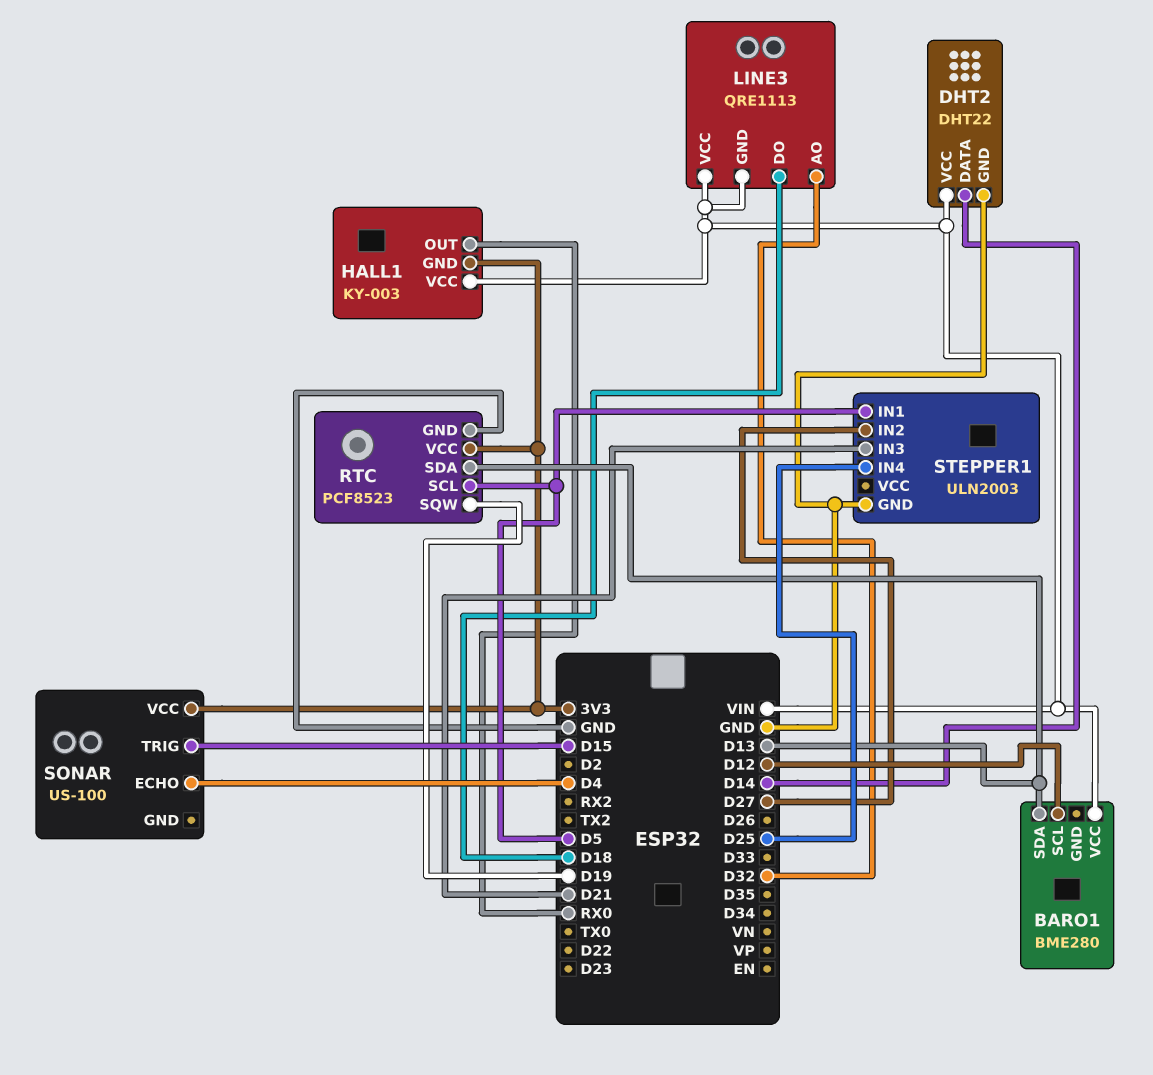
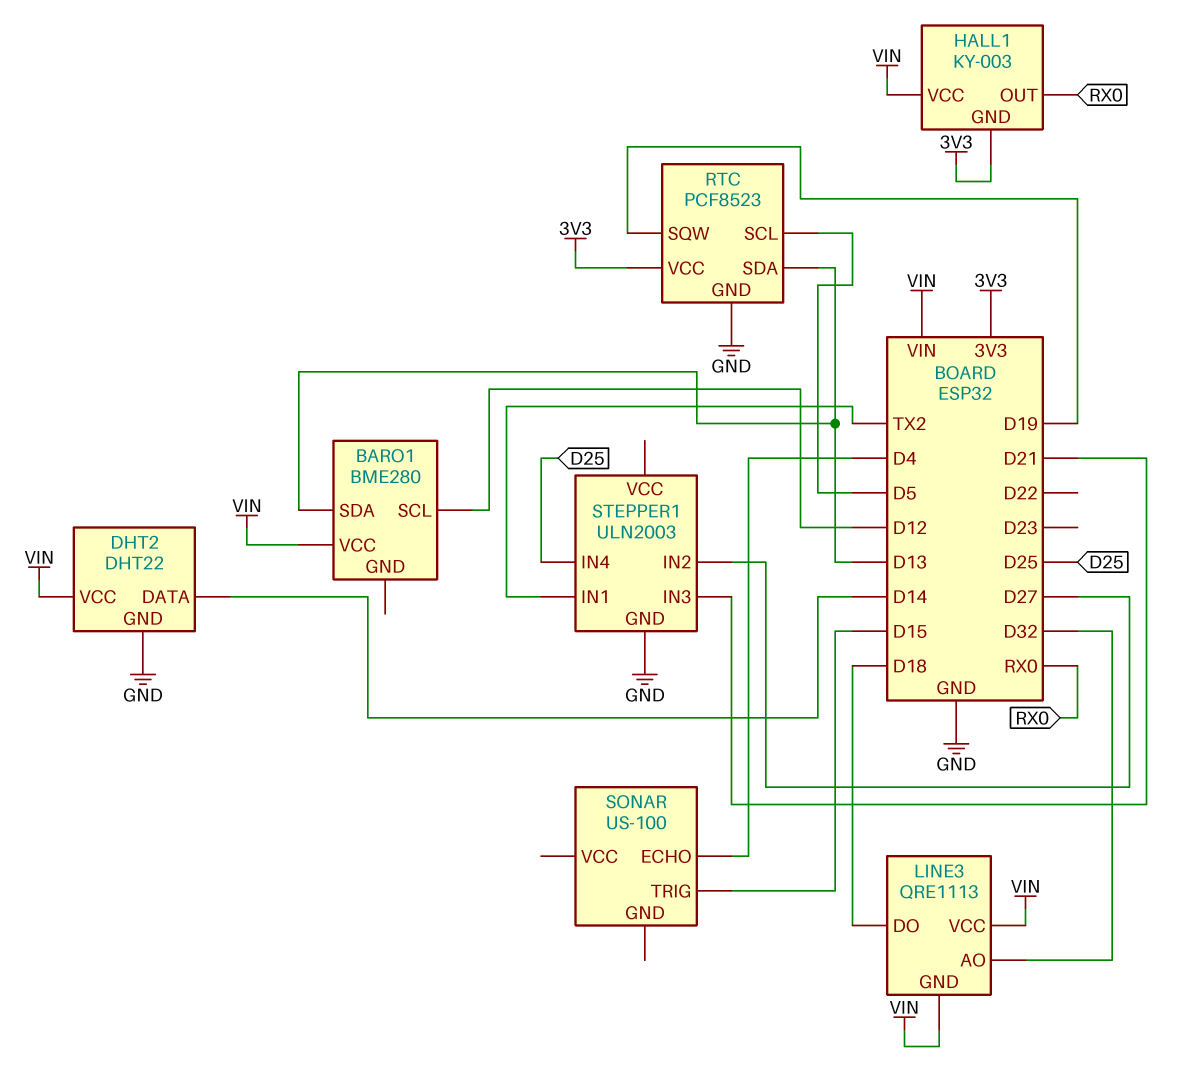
SONAR pin VCC: 3V3 -> none
STEPPER1 pin IN1: D5 -> TX2

